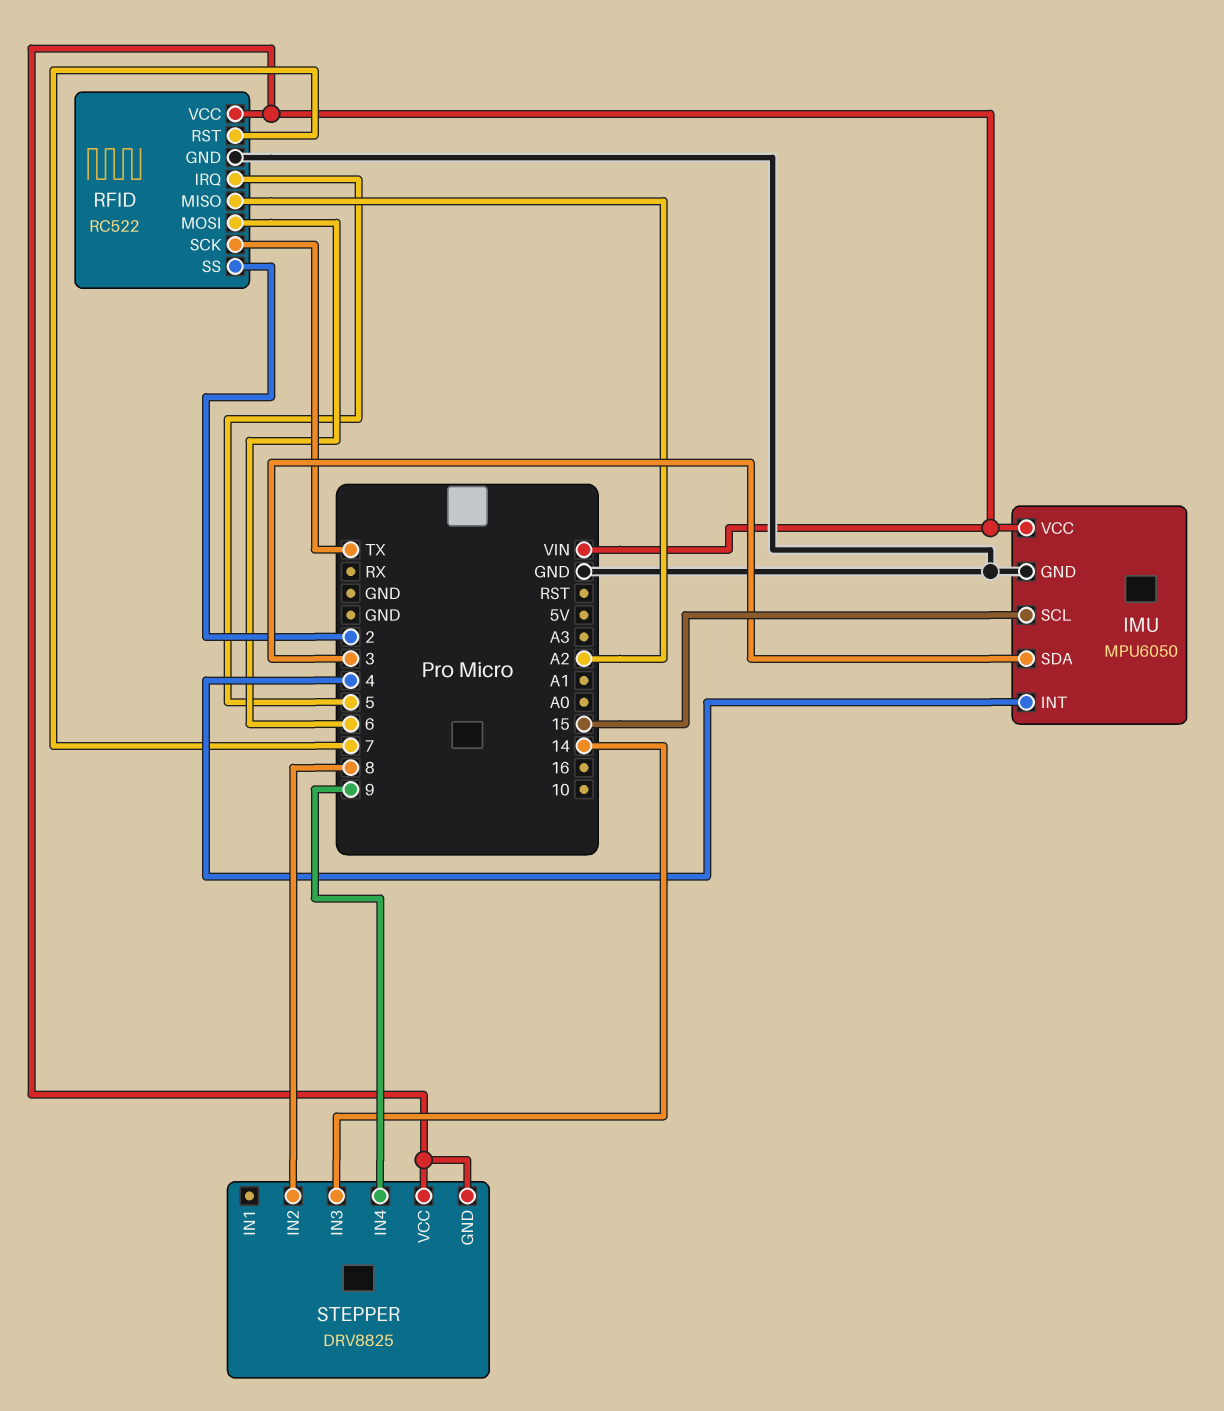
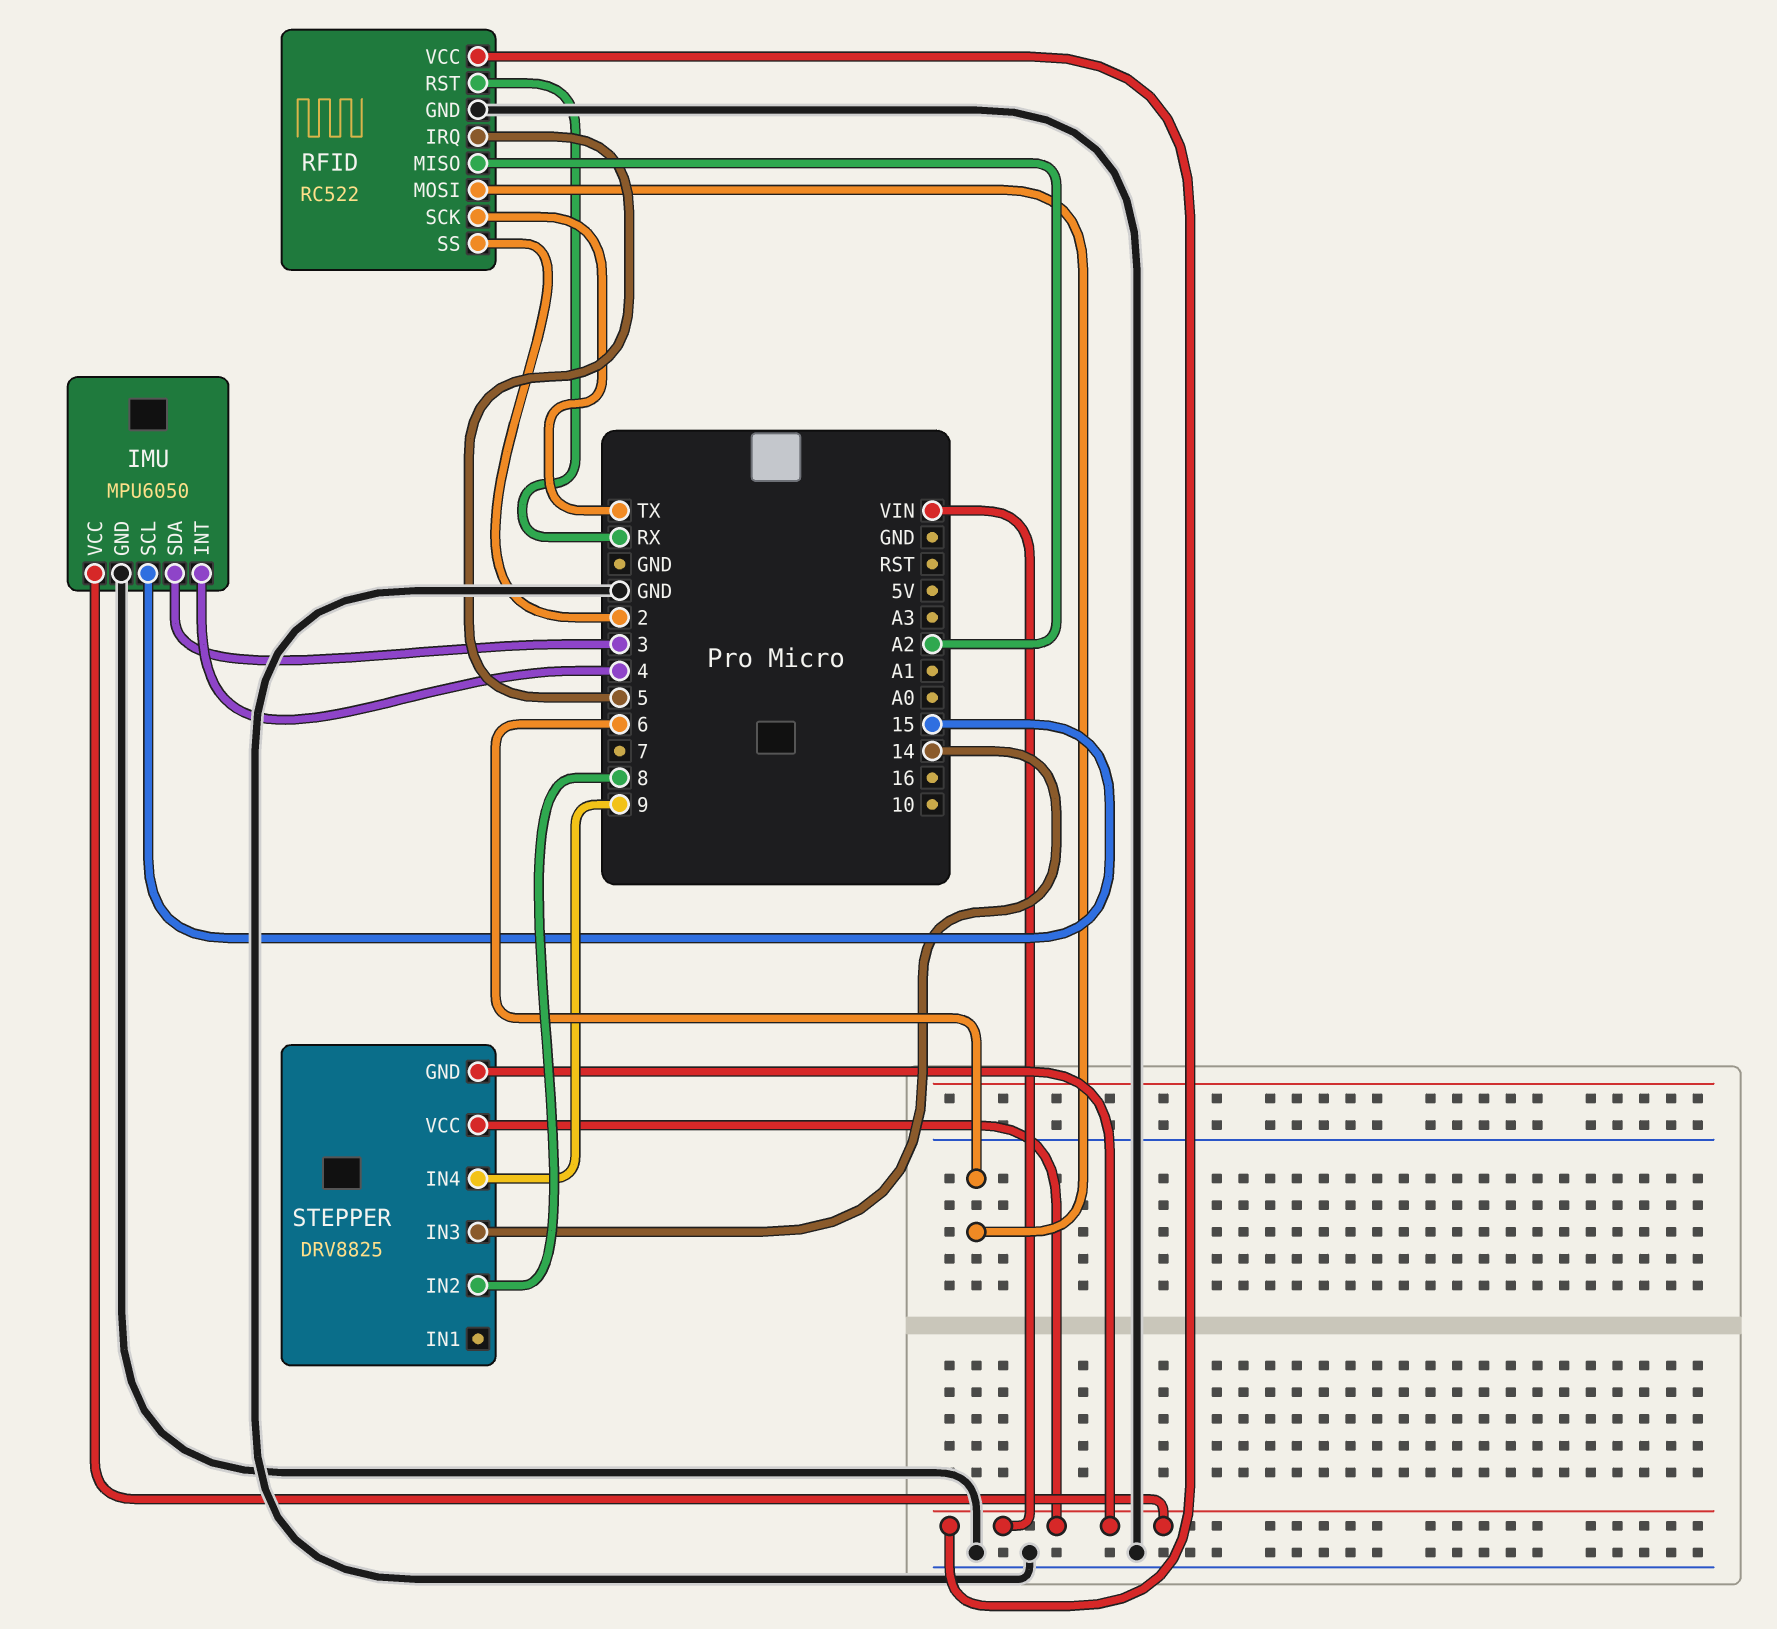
RFID pin RST: 7 -> RX

